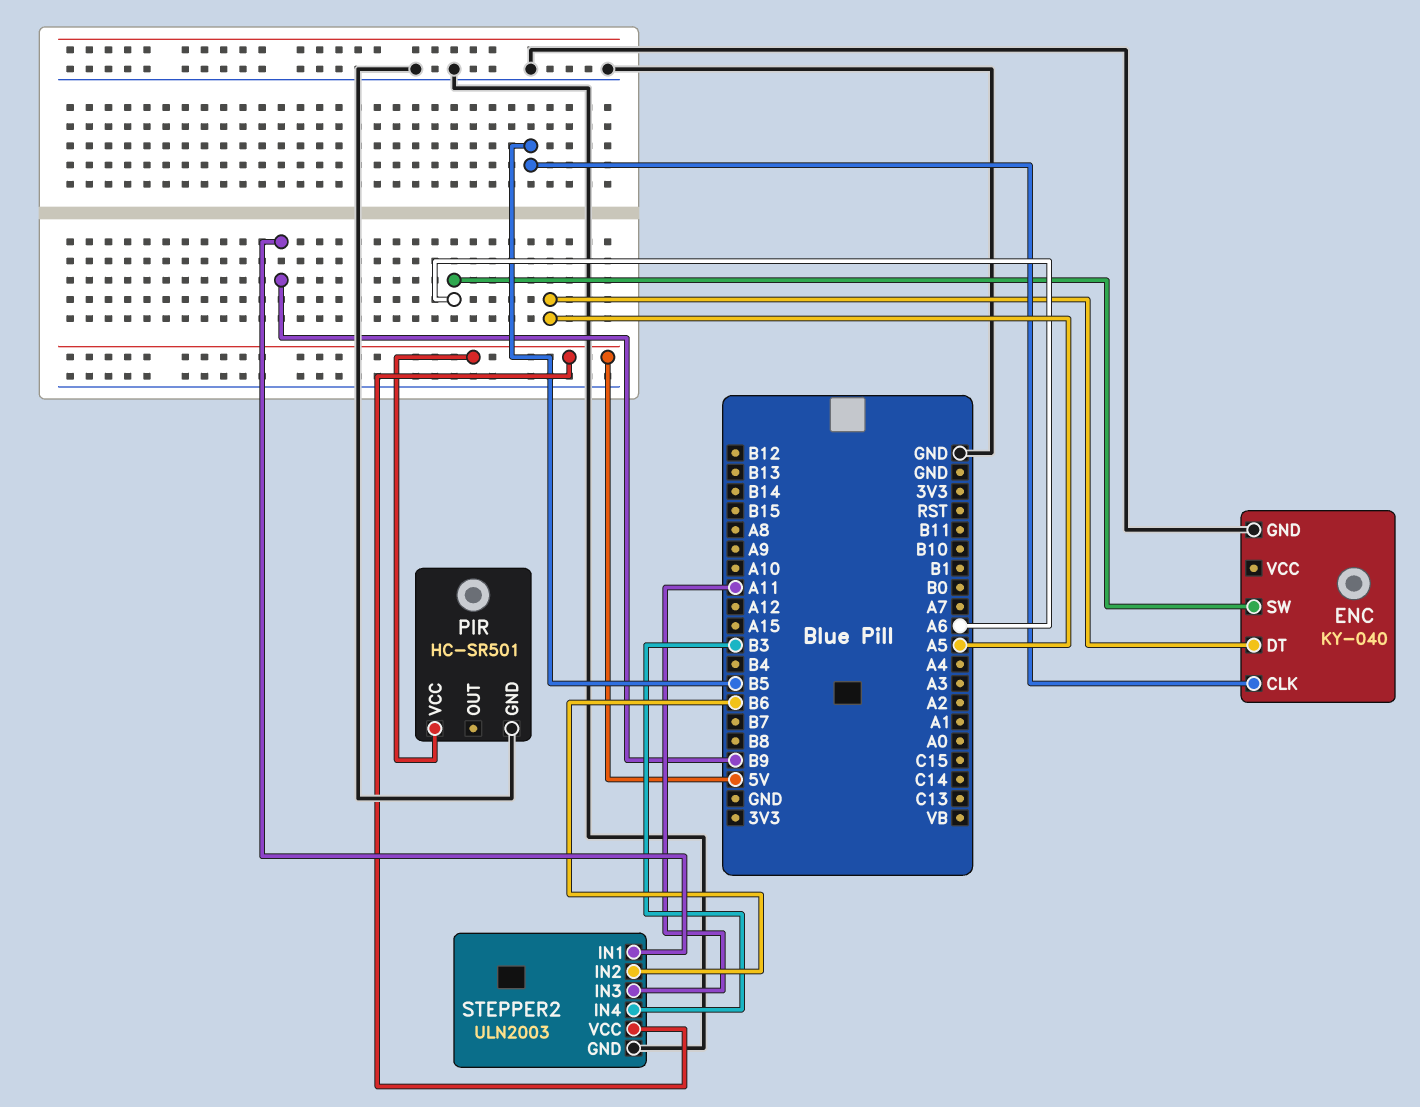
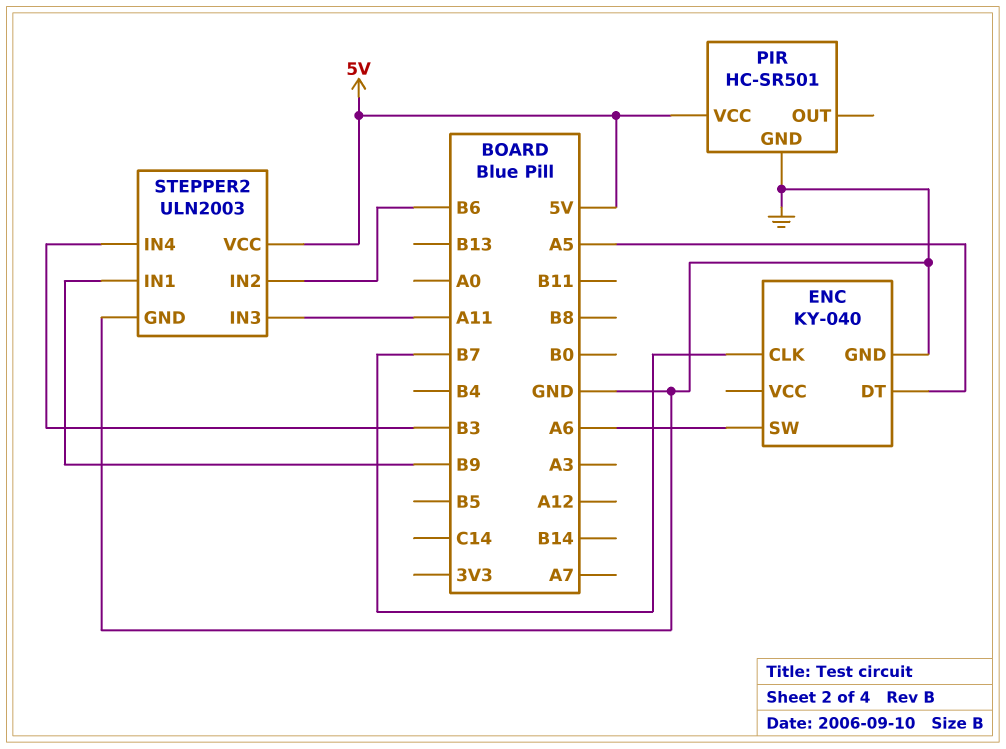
ENC pin CLK: B5 -> B7

